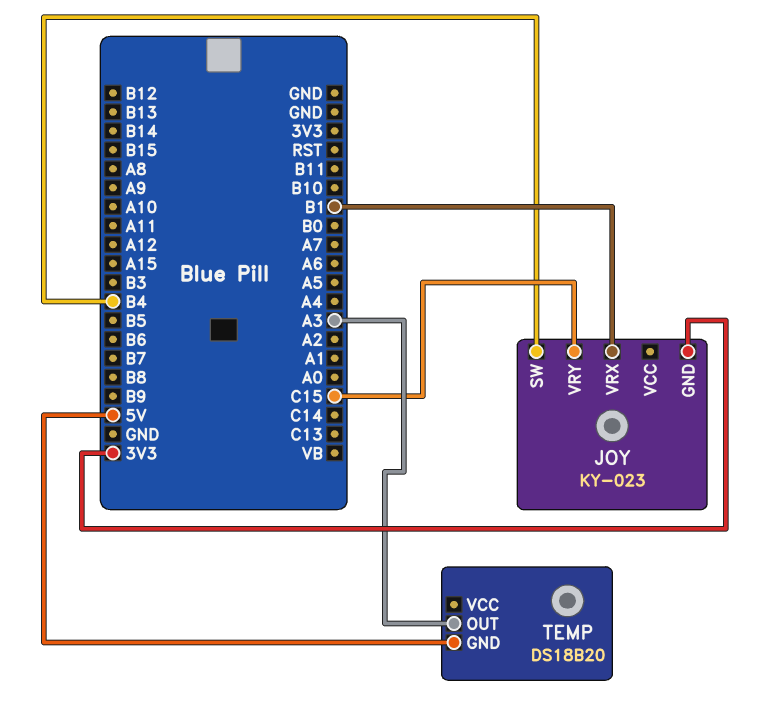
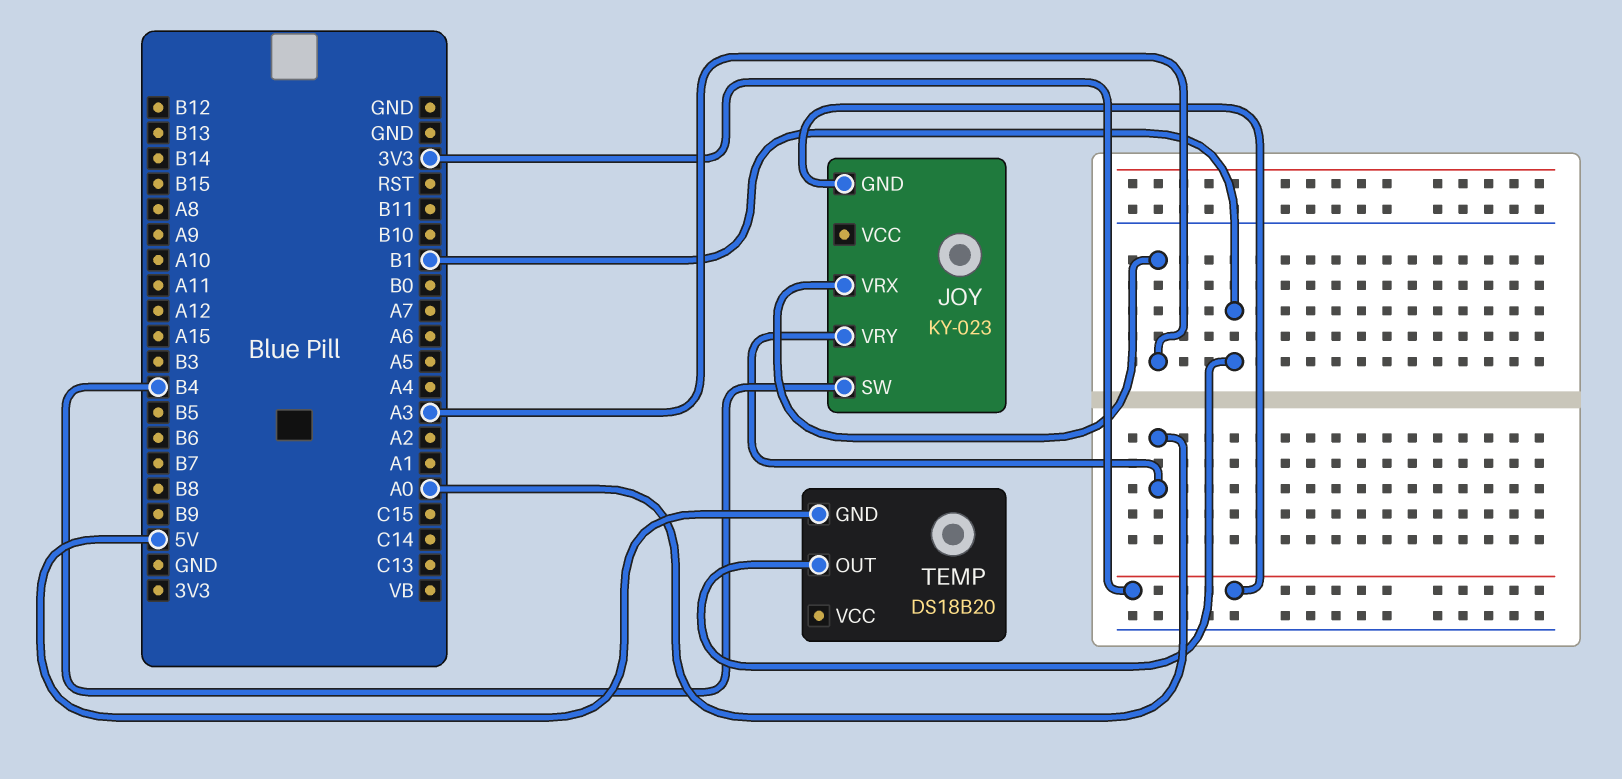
JOY pin VRX: B1 -> A3
JOY pin VRY: C15 -> A0
TEMP pin OUT: A3 -> B1

